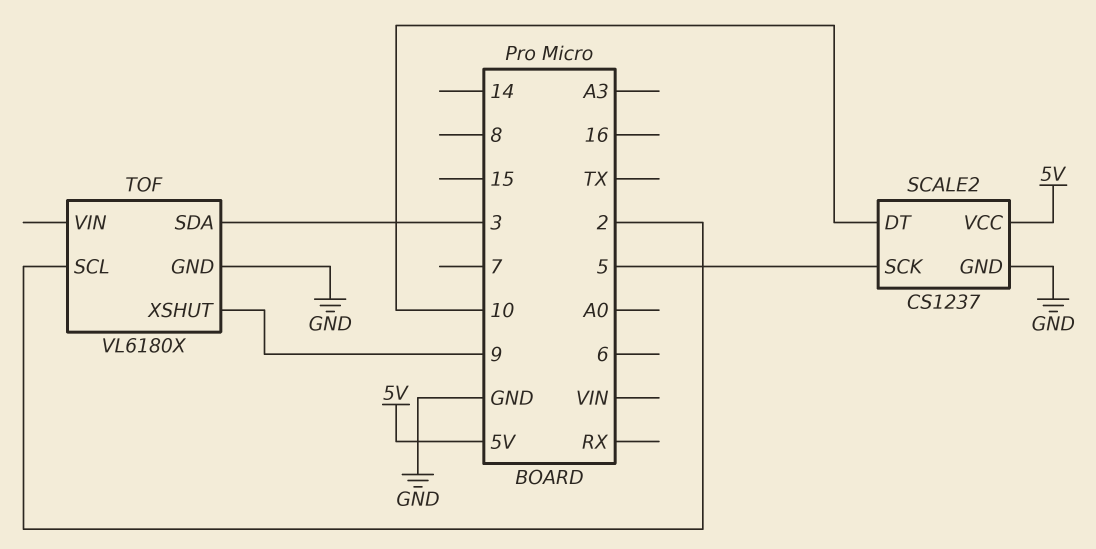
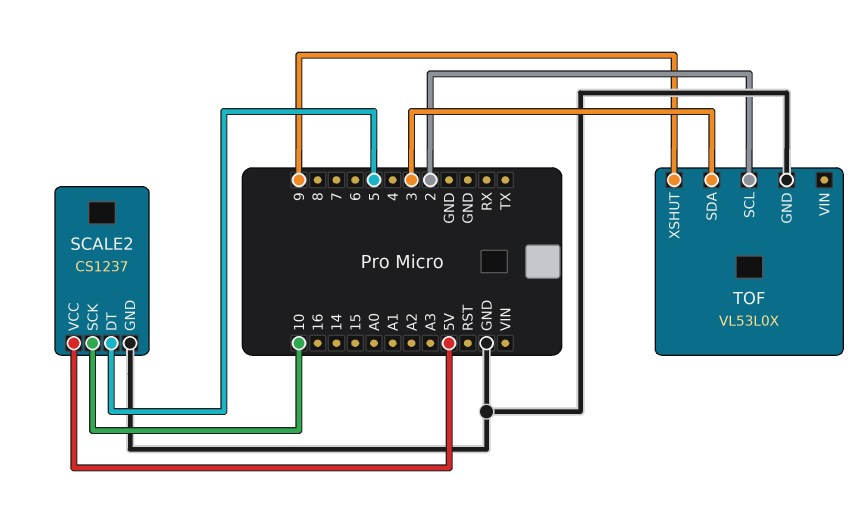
SCALE2 pin DT: 10 -> 5
SCALE2 pin SCK: 5 -> 10
TOF: VL6180X -> VL53L0X

